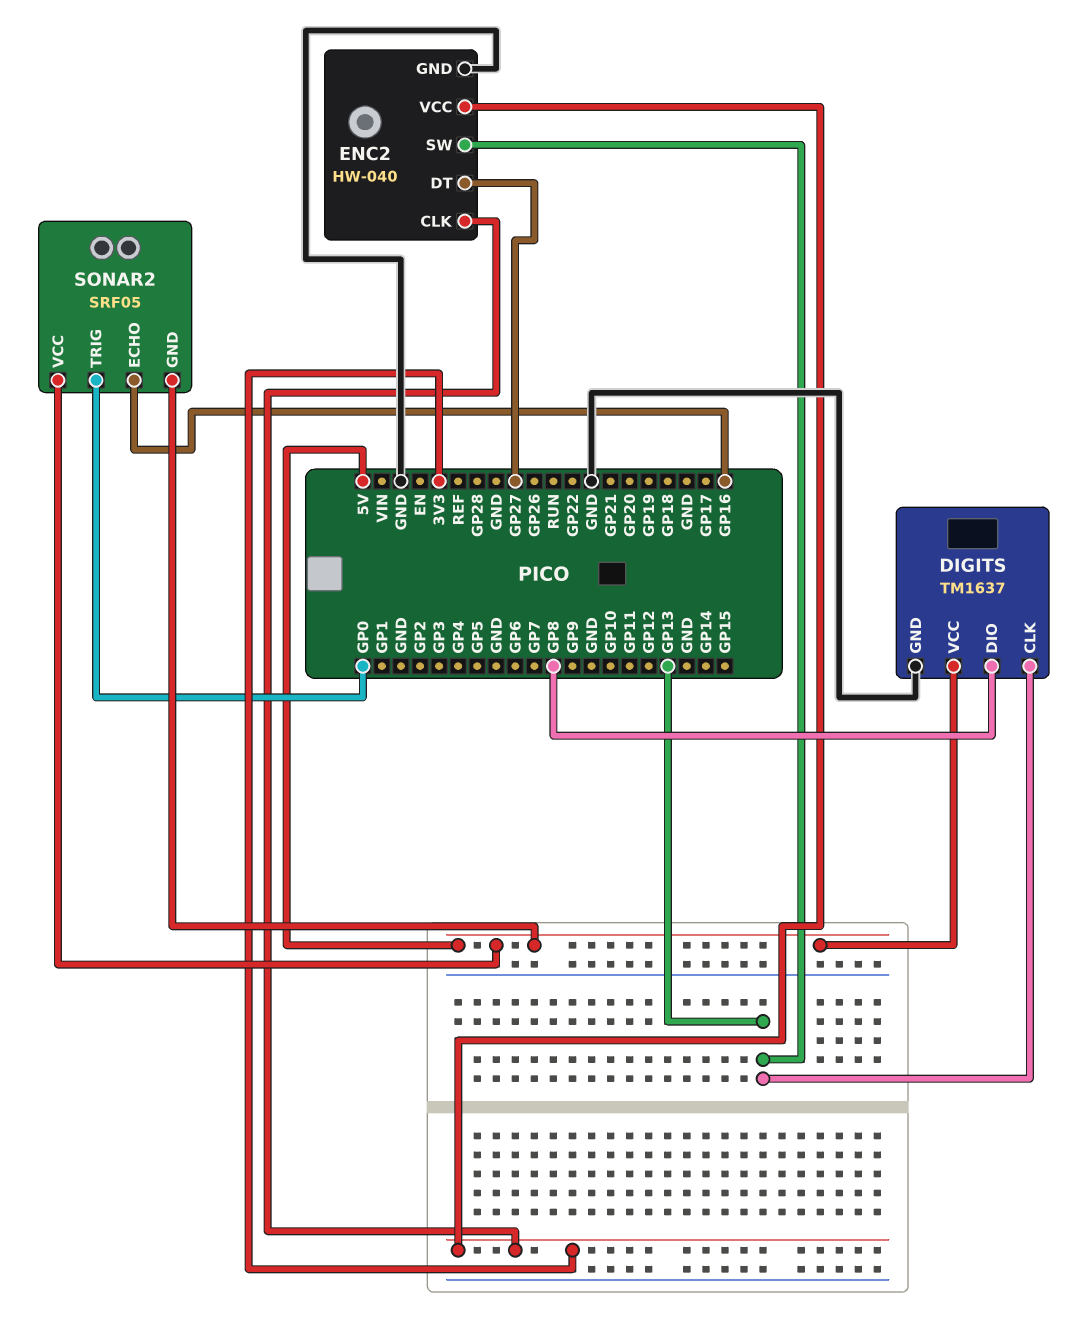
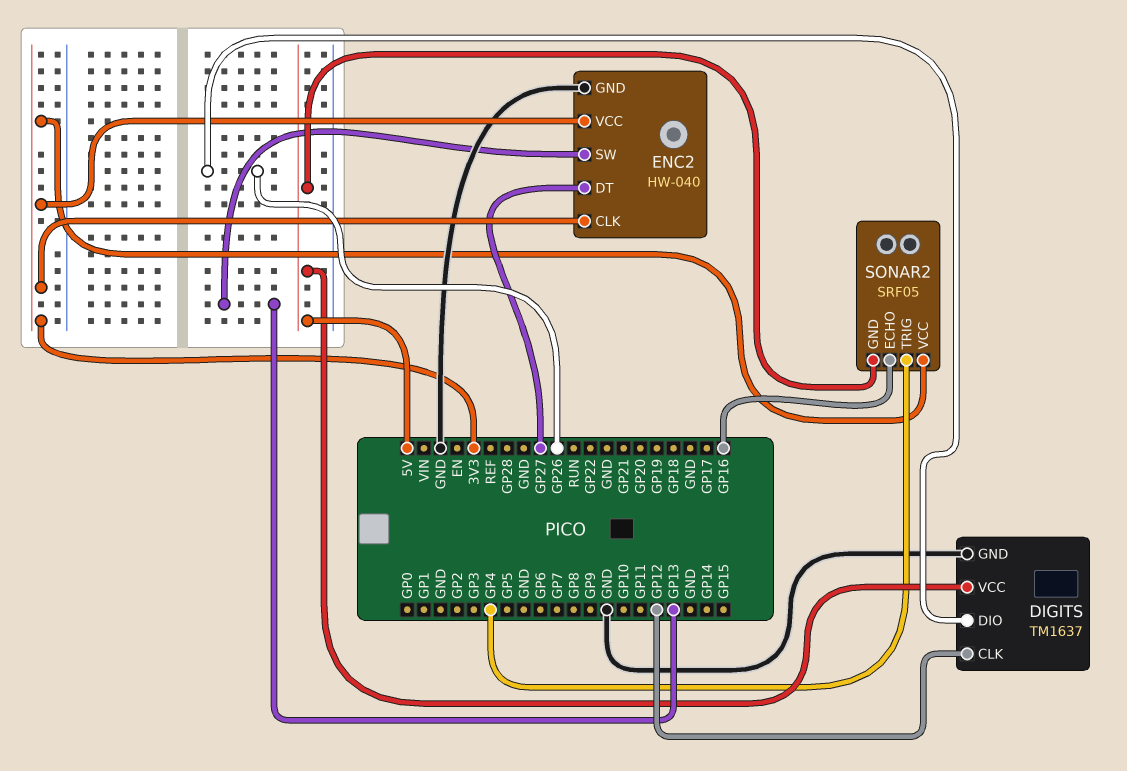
DIGITS pin CLK: GP13 -> GP12
DIGITS pin DIO: GP8 -> GP26
SONAR2 pin TRIG: GP0 -> GP4
SONAR2 pin VCC: 5V -> 3V3

